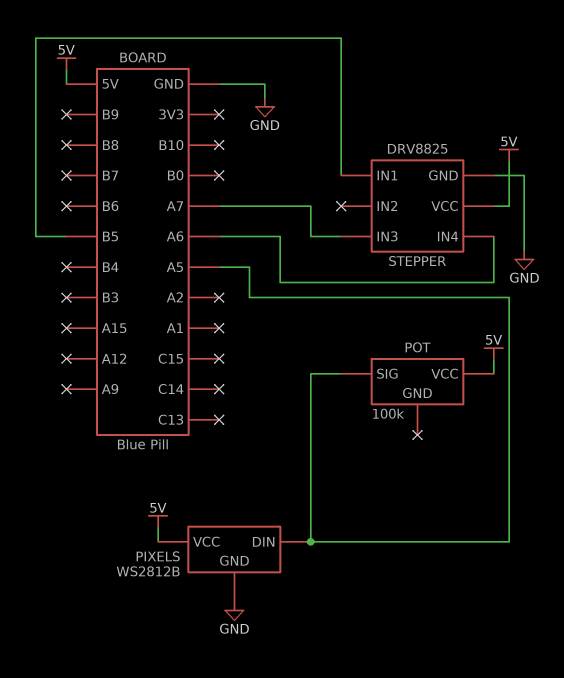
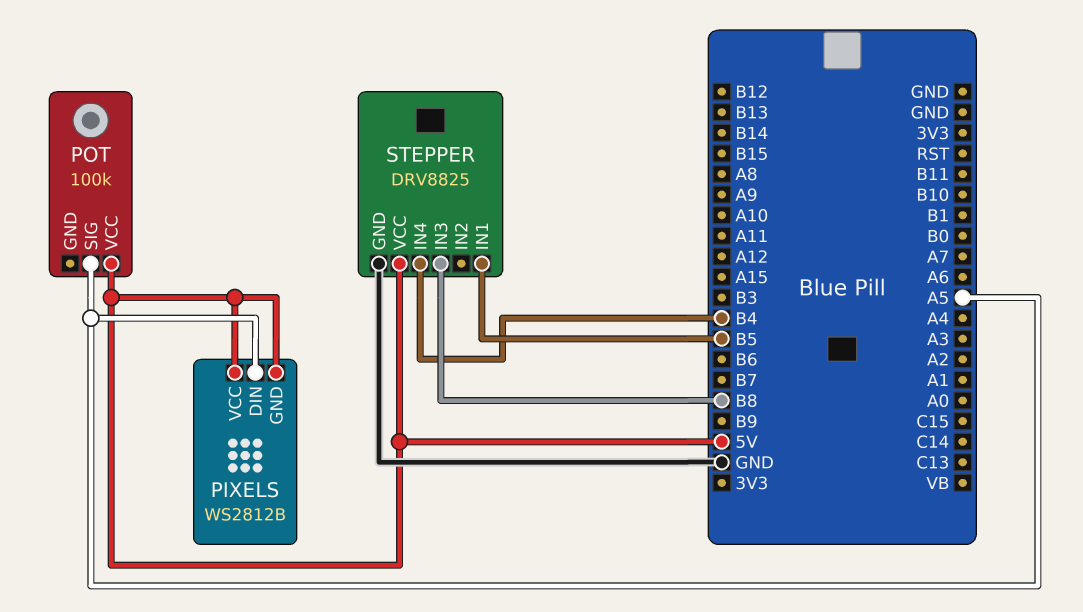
PIXELS pin GND: GND -> 5V
STEPPER pin IN3: A7 -> B8
STEPPER pin IN4: A6 -> B4

